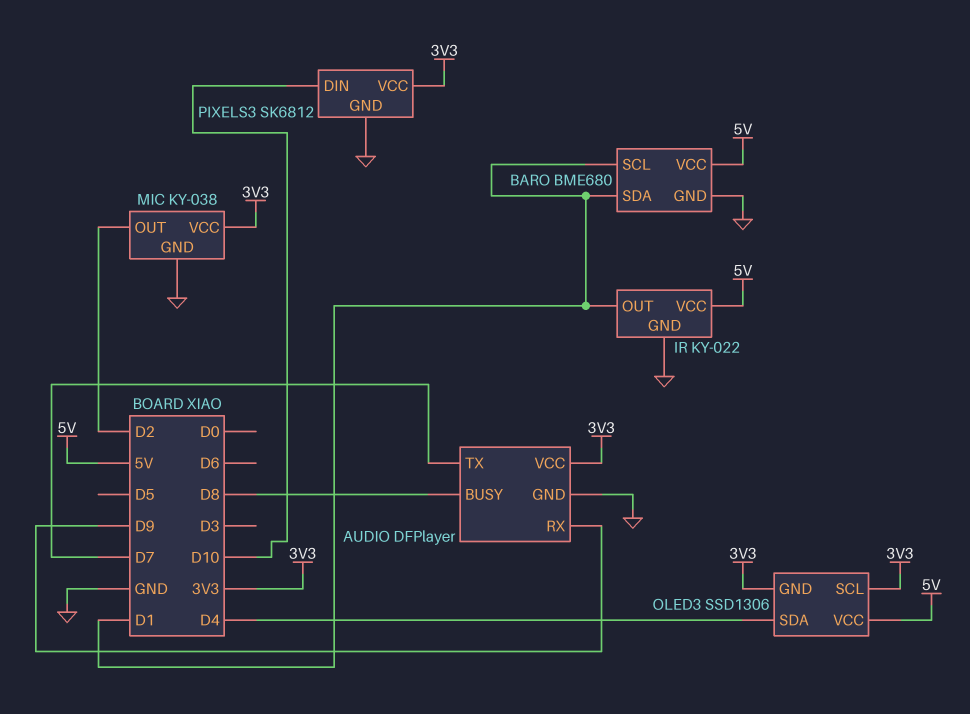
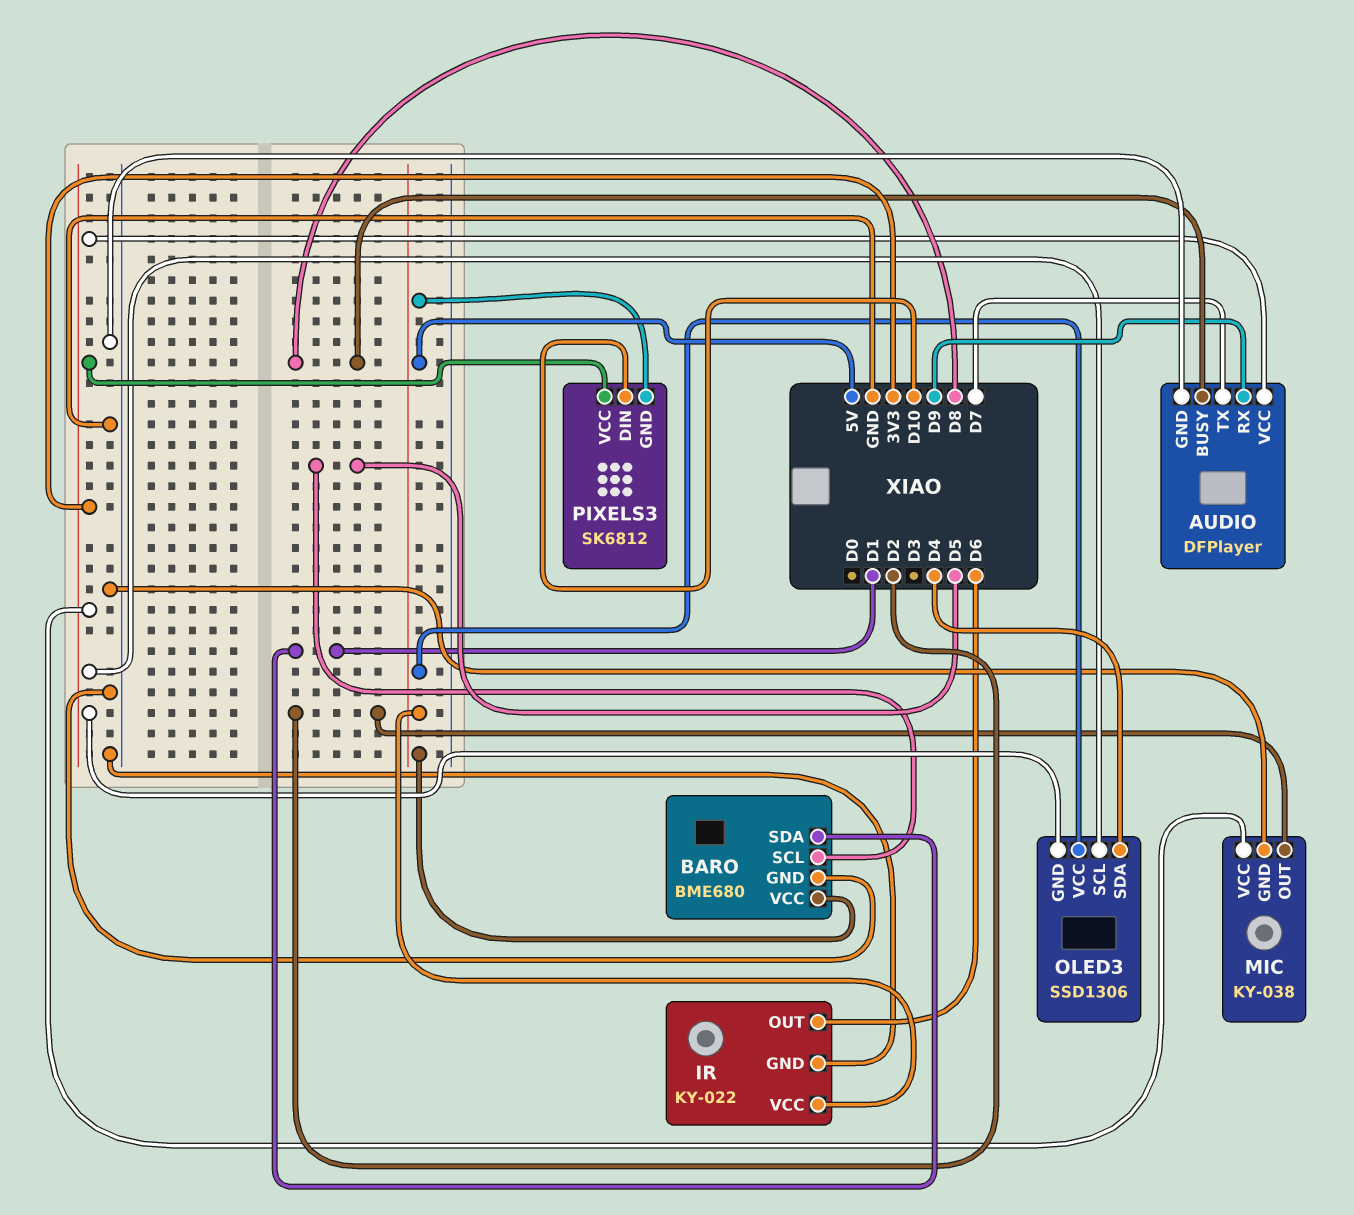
BARO pin SCL: D1 -> D5
IR pin OUT: D1 -> D6
PIXELS3 pin GND: GND -> 5V

